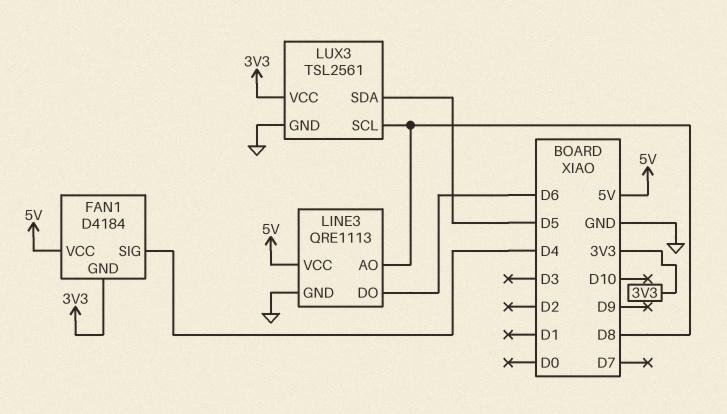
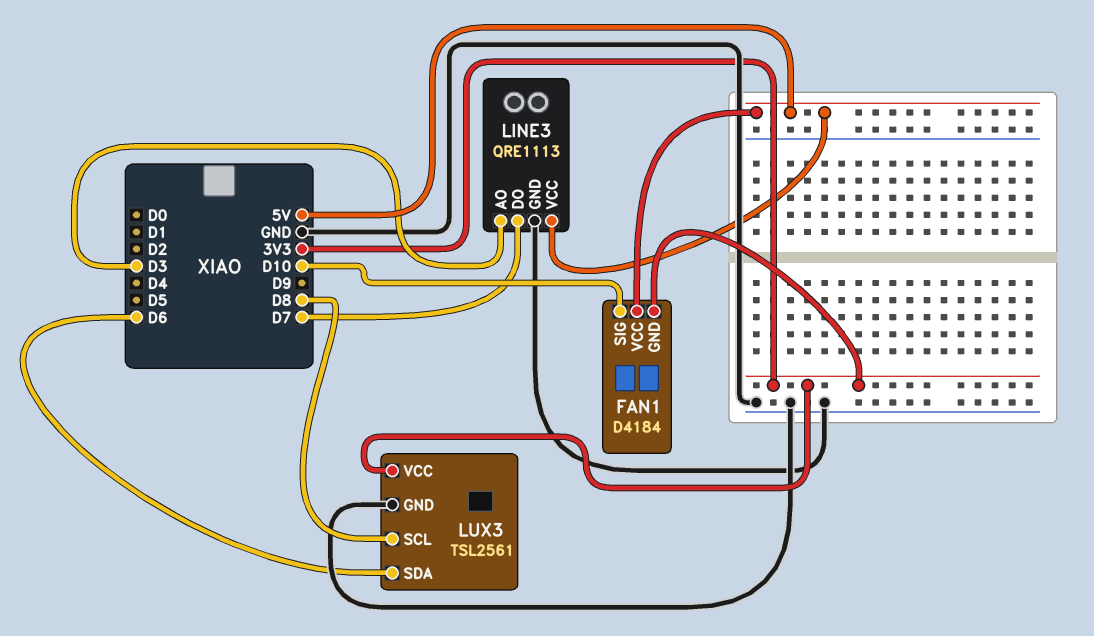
FAN1 pin SIG: D4 -> D10
LINE3 pin AO: D8 -> D3
LINE3 pin DO: D6 -> D7
LUX3 pin SDA: D5 -> D6

